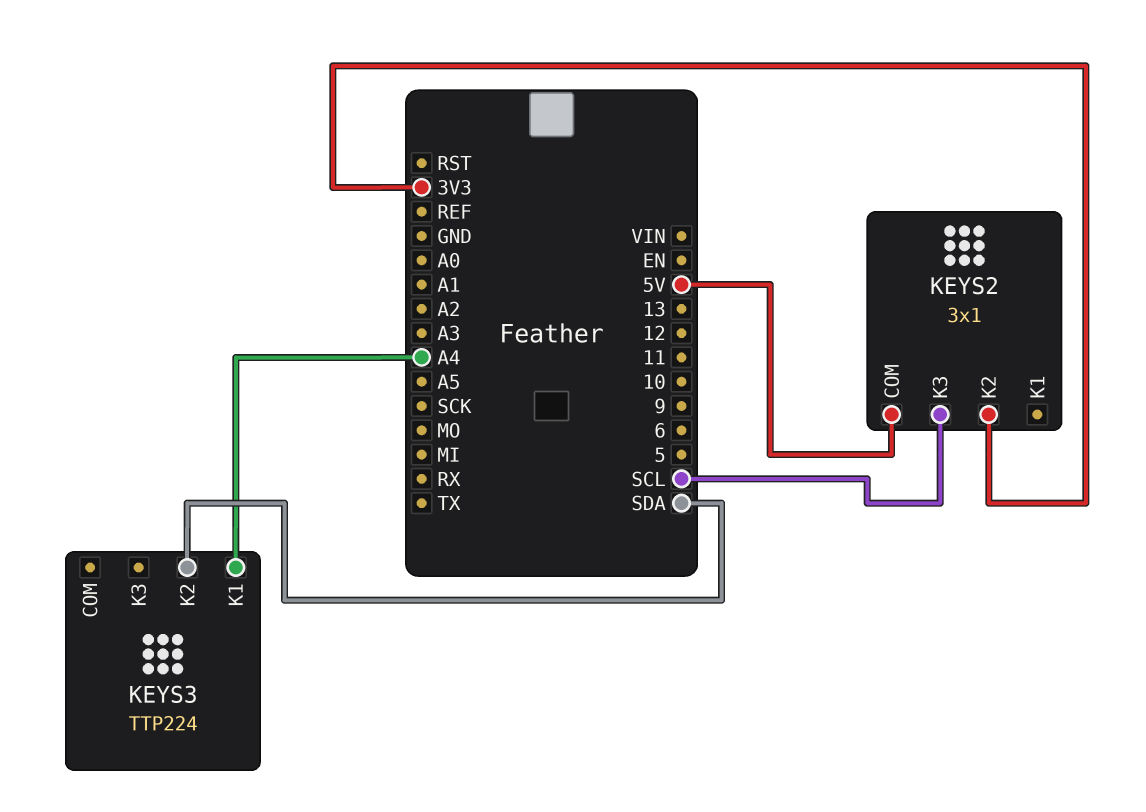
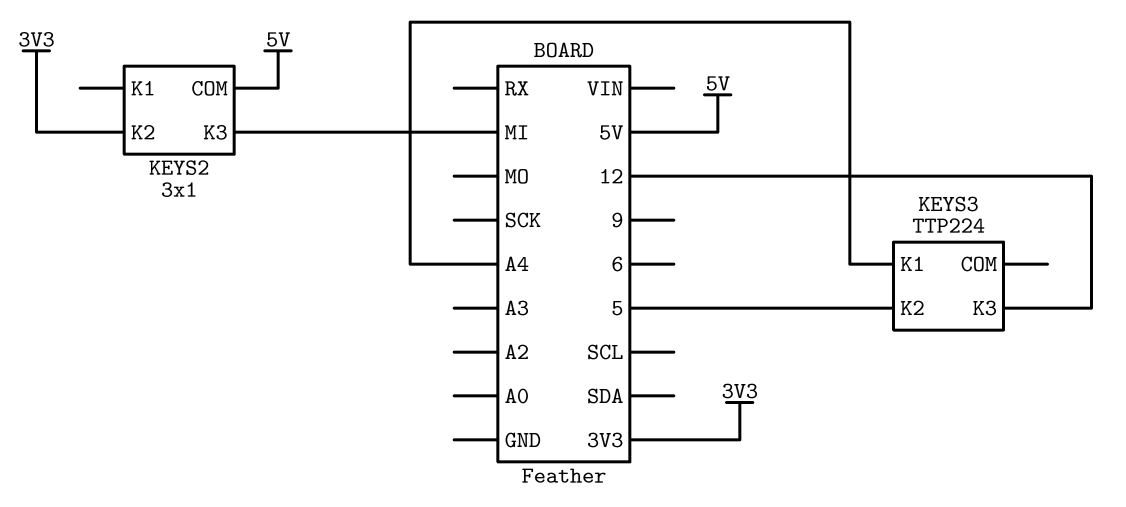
KEYS2 pin K3: SCL -> MI
KEYS3 pin K2: SDA -> 5
KEYS3 pin K3: none -> 12

